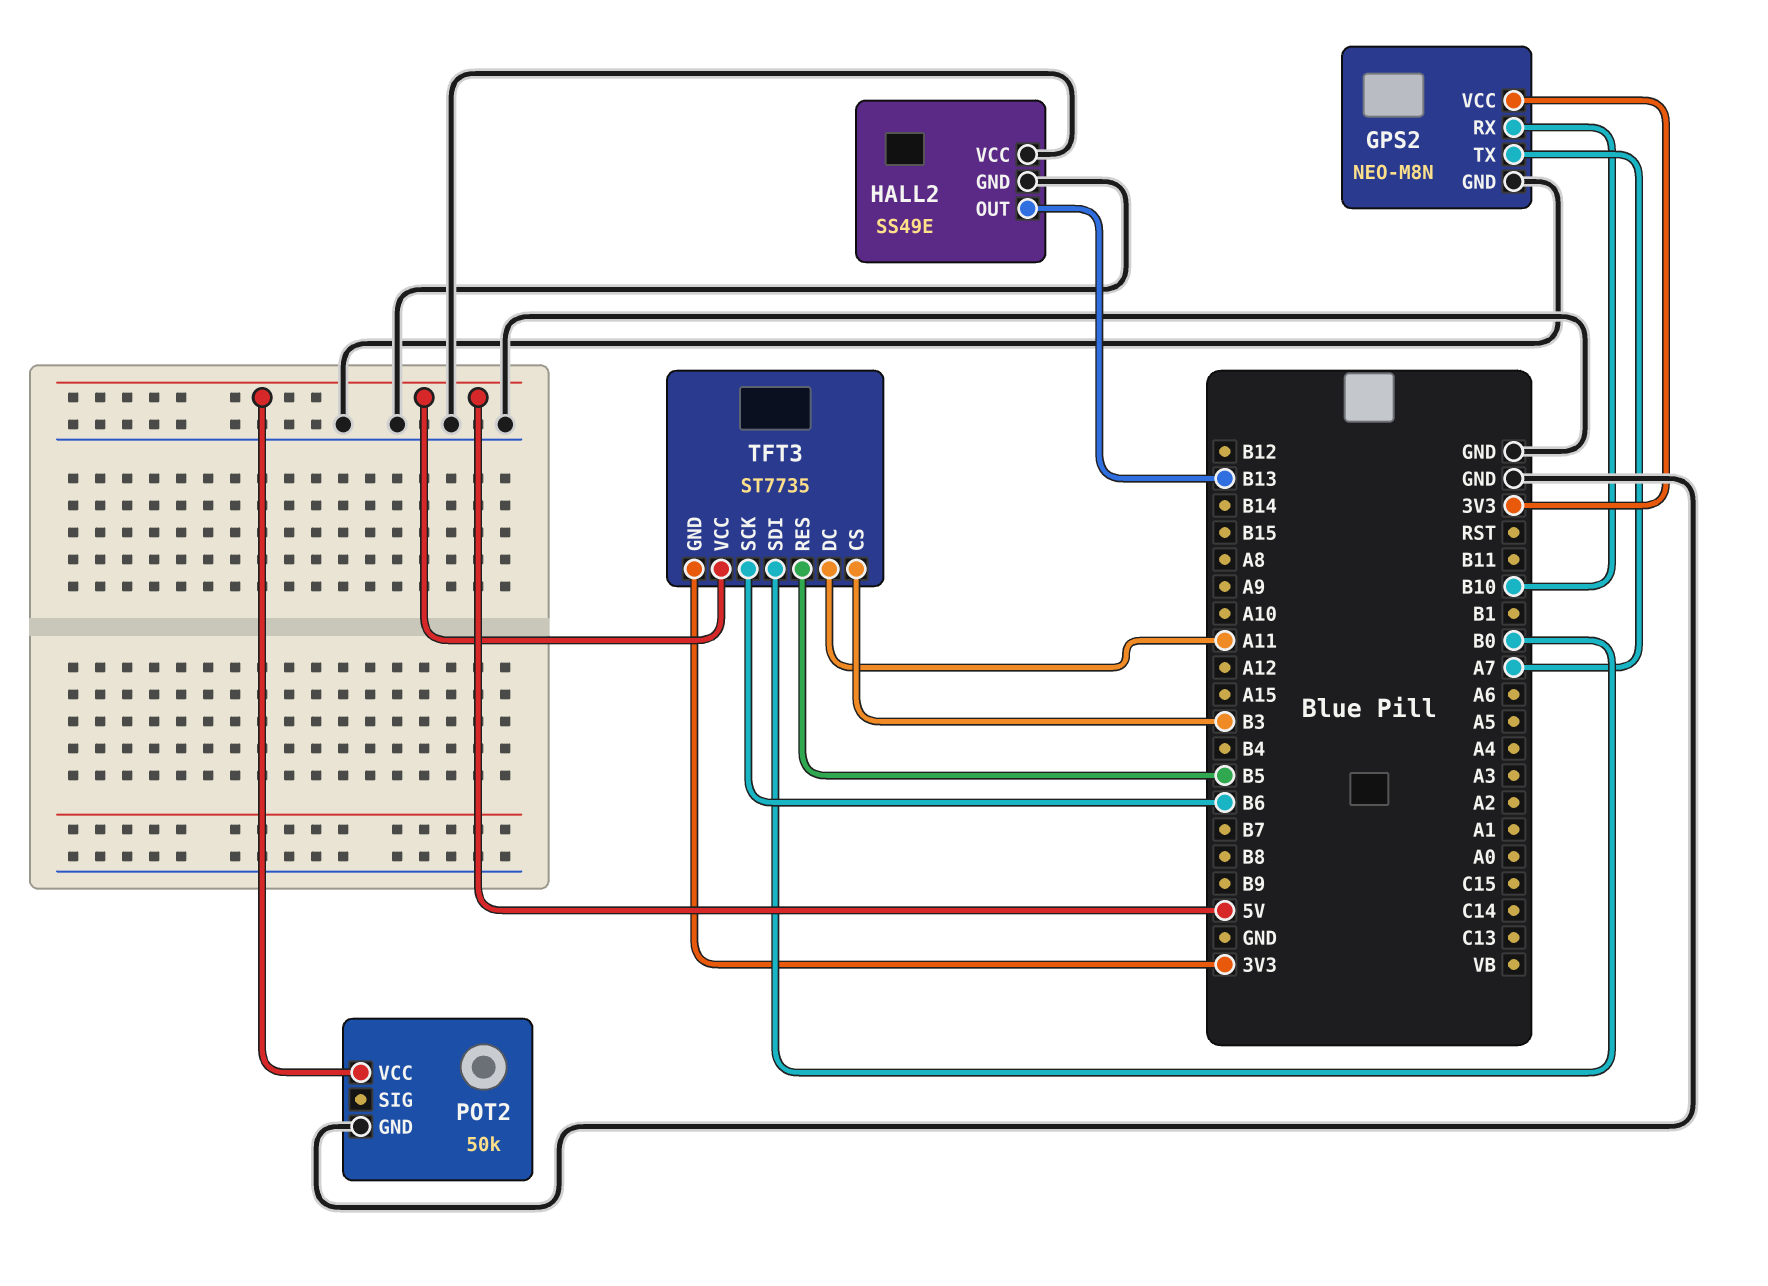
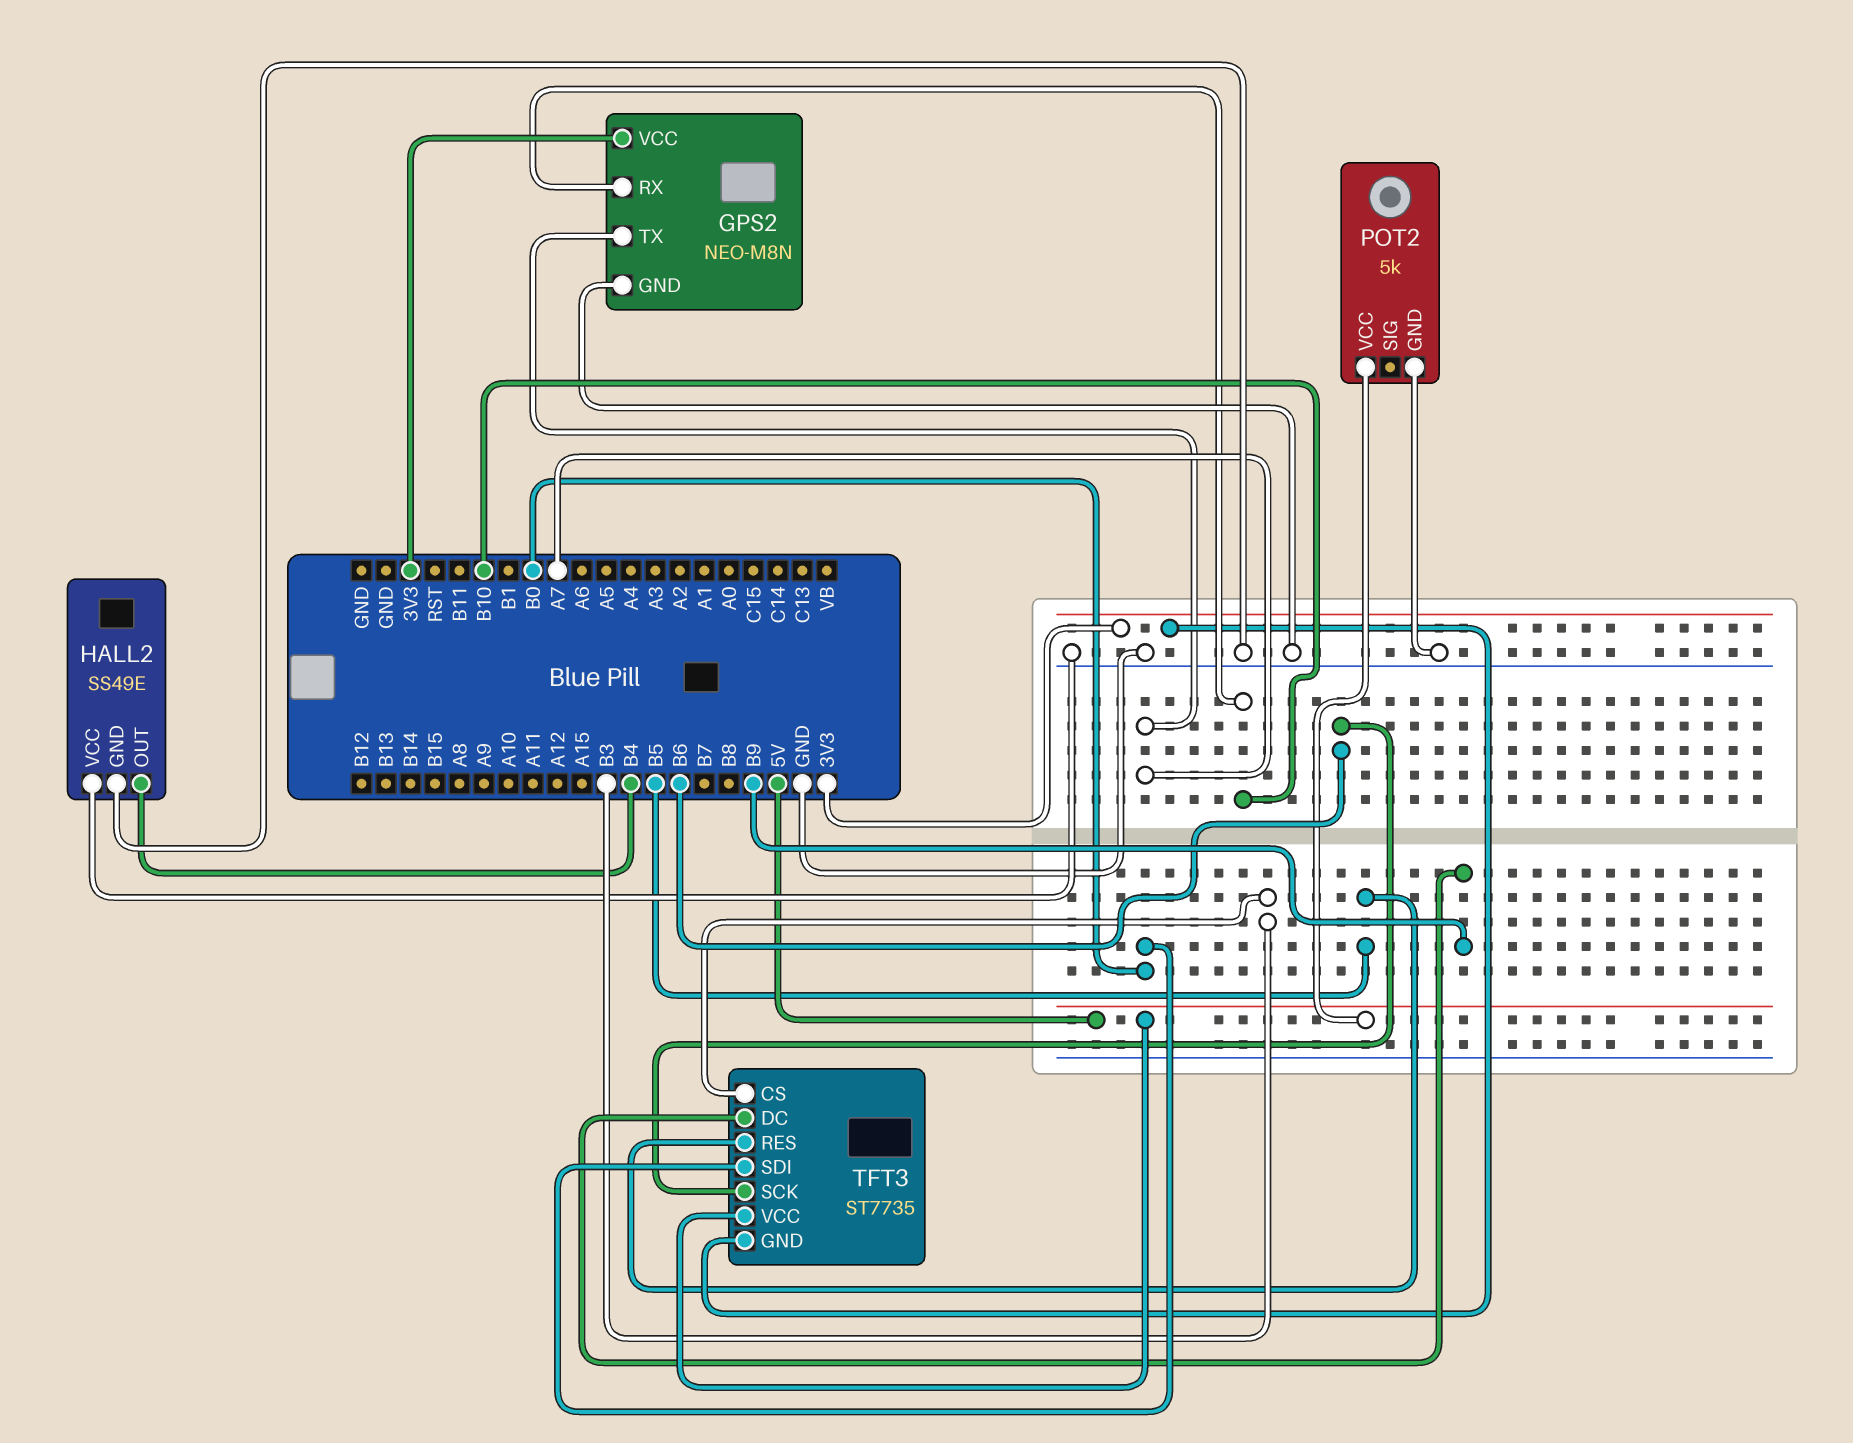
HALL2 pin OUT: B13 -> B4
POT2: 50k -> 5k
TFT3 pin DC: A11 -> B9

